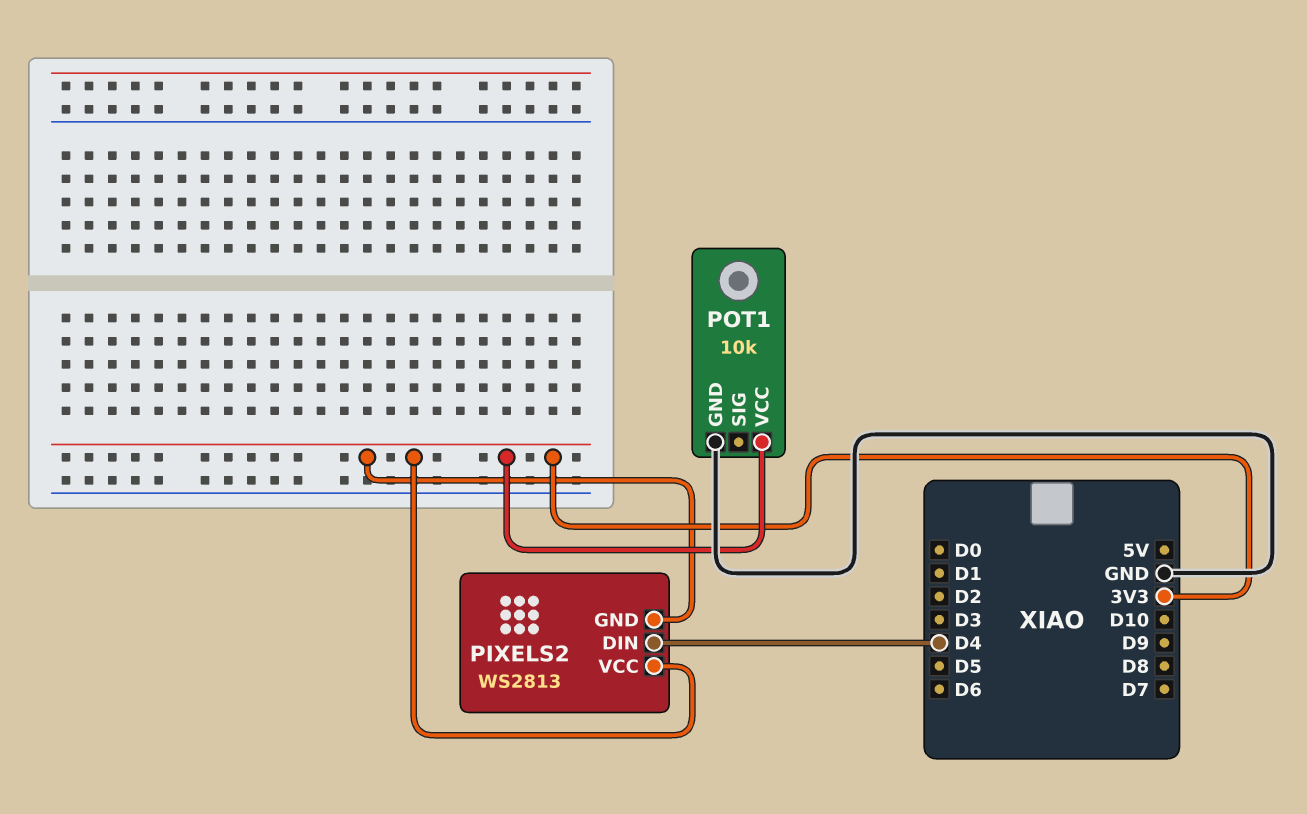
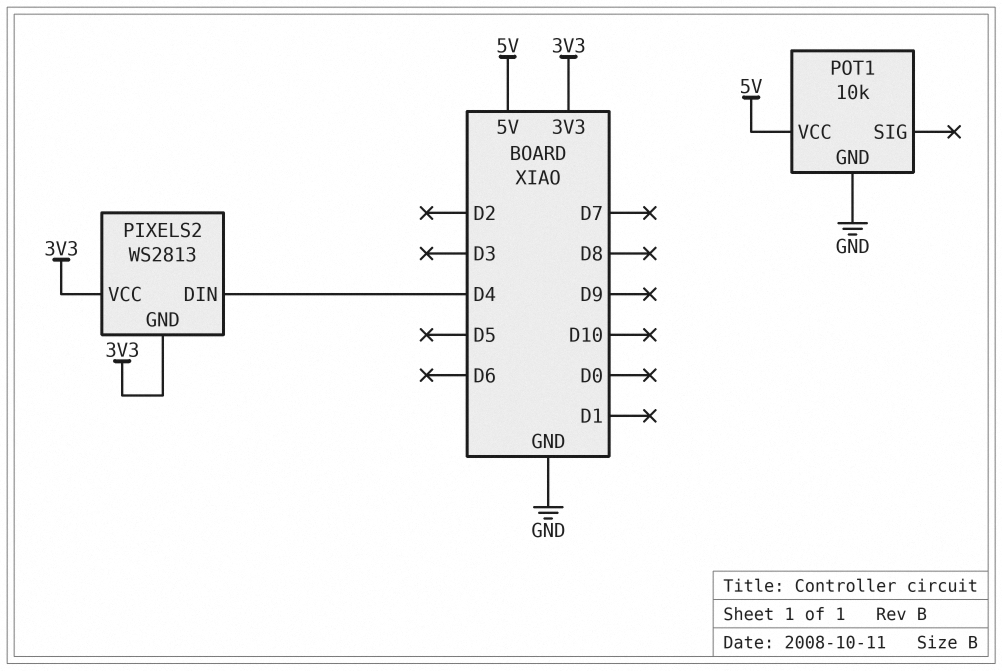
POT1 pin VCC: 3V3 -> 5V

